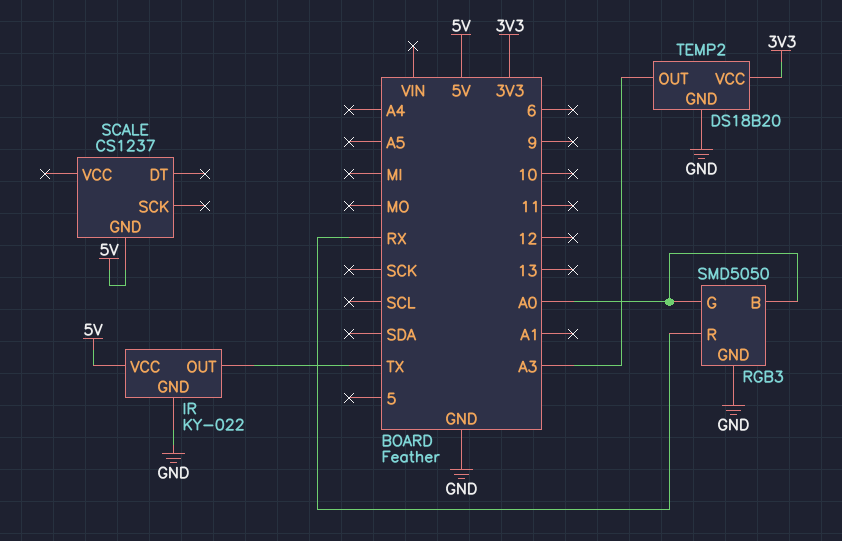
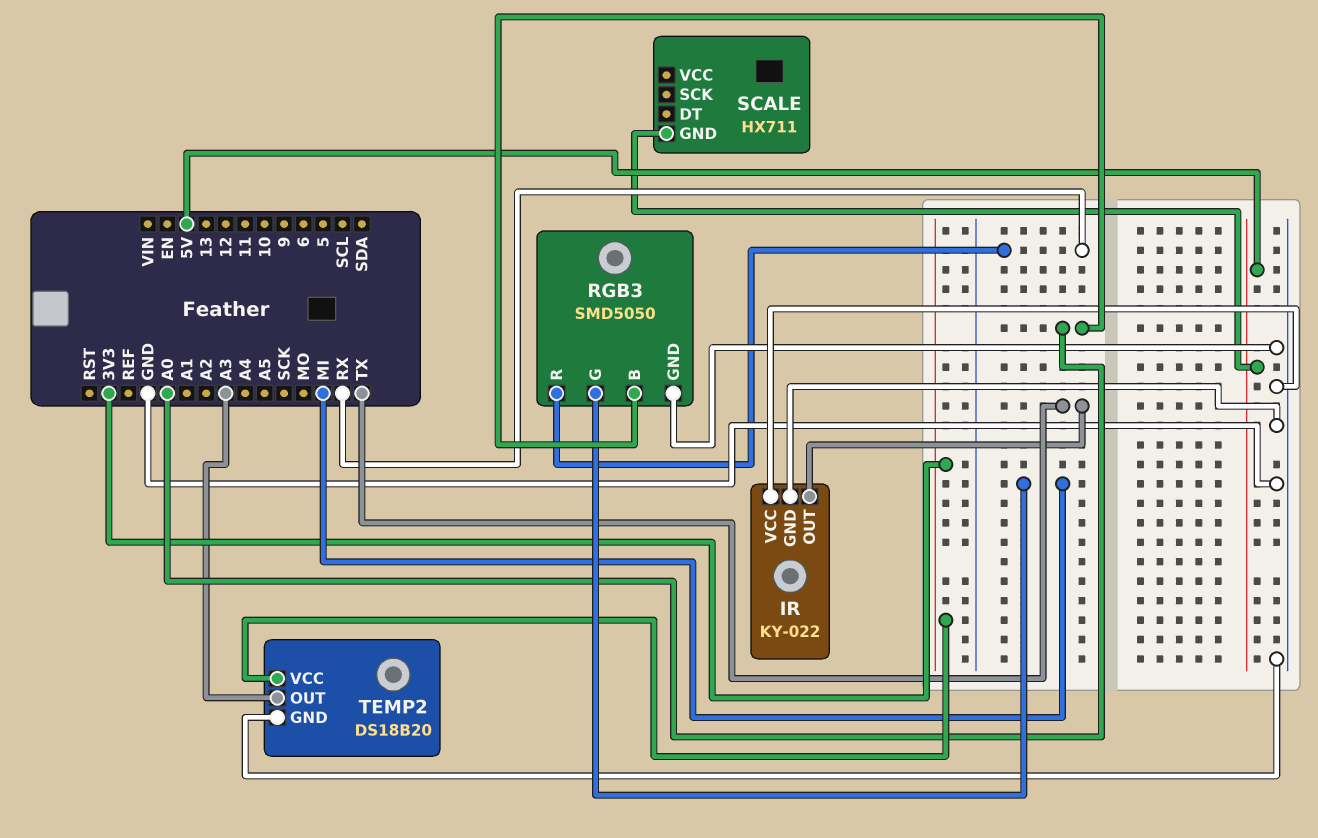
IR pin VCC: 5V -> GND
RGB3 pin G: A0 -> MI
SCALE: CS1237 -> HX711

